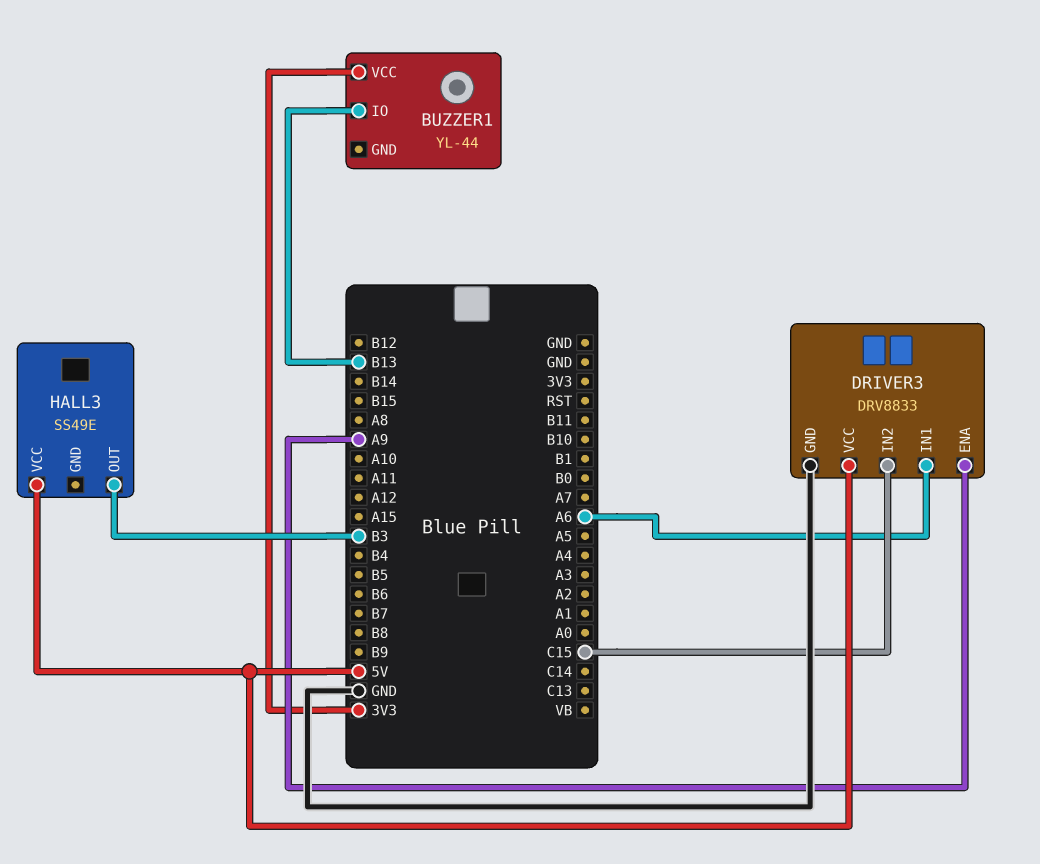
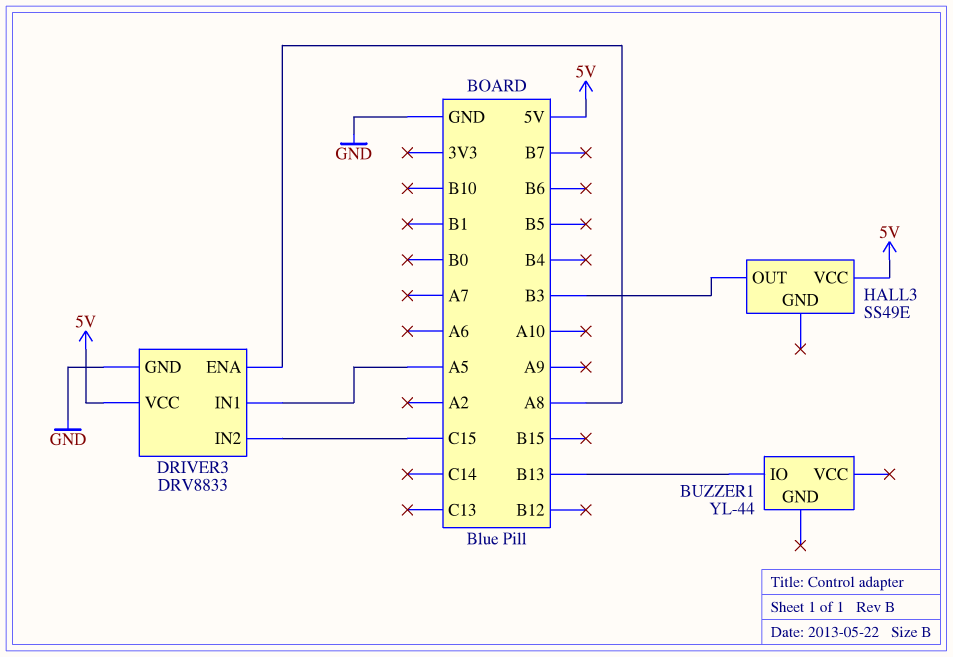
BUZZER1 pin VCC: 3V3 -> none
DRIVER3 pin ENA: A9 -> A8
DRIVER3 pin IN1: A6 -> A5

